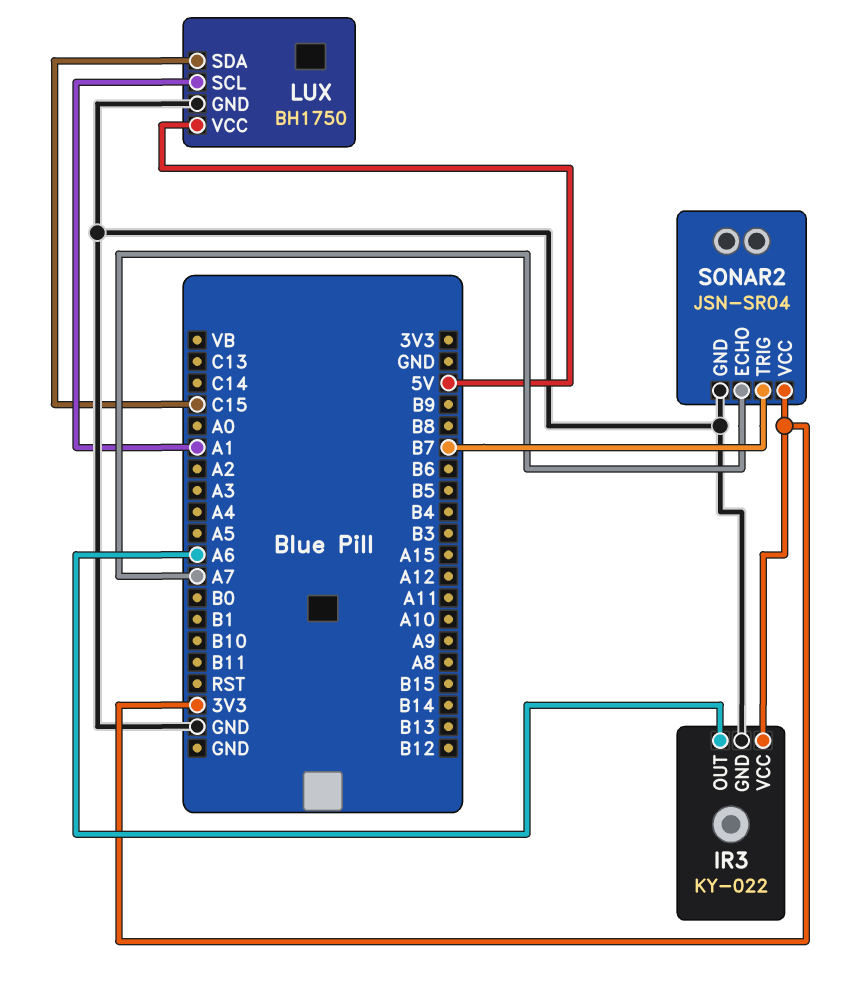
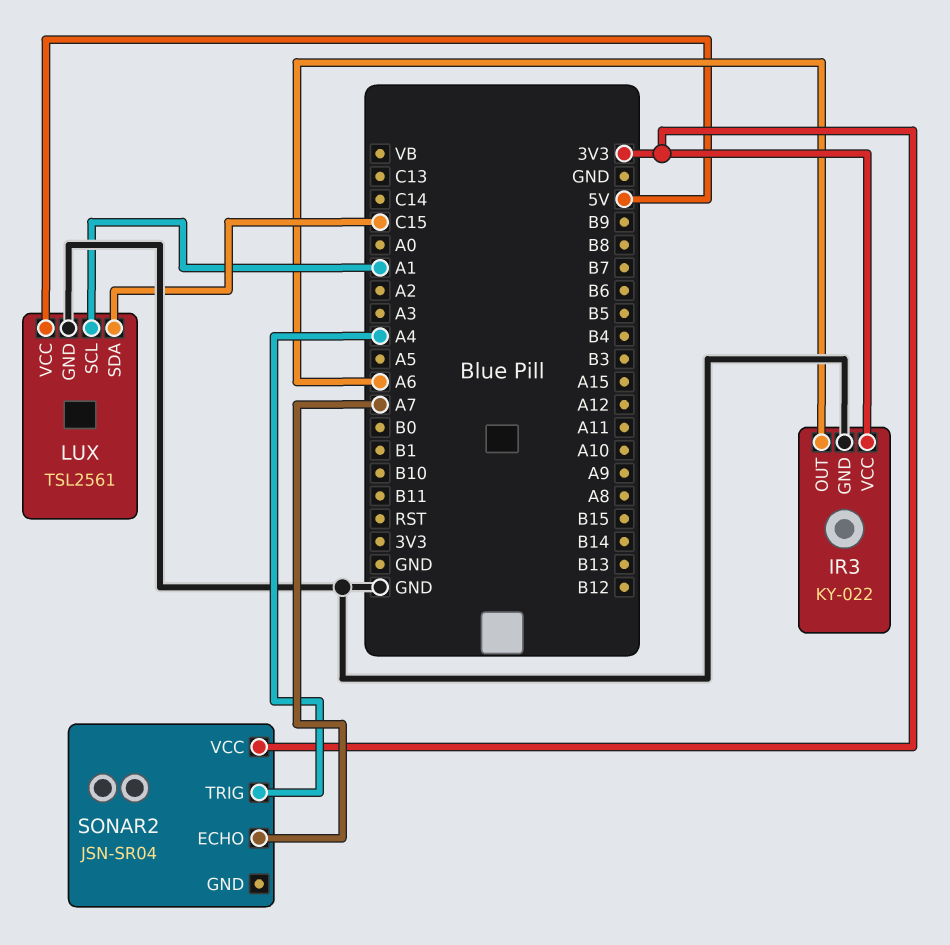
LUX: BH1750 -> TSL2561
SONAR2 pin GND: GND -> none
SONAR2 pin TRIG: B7 -> A4

